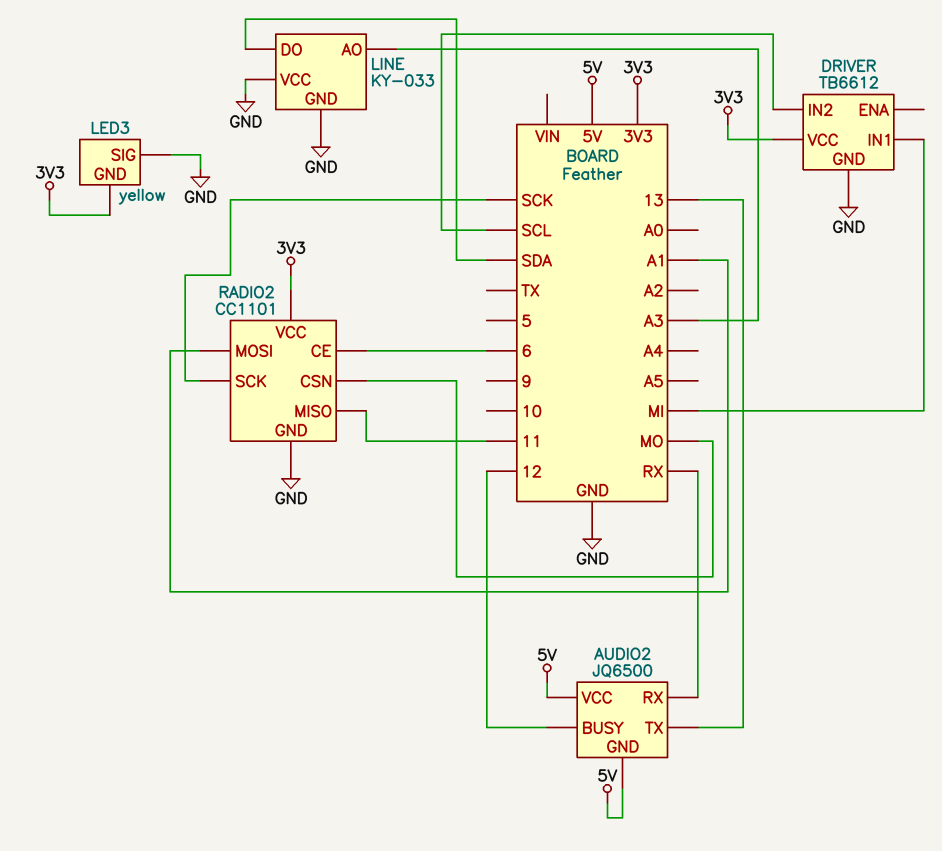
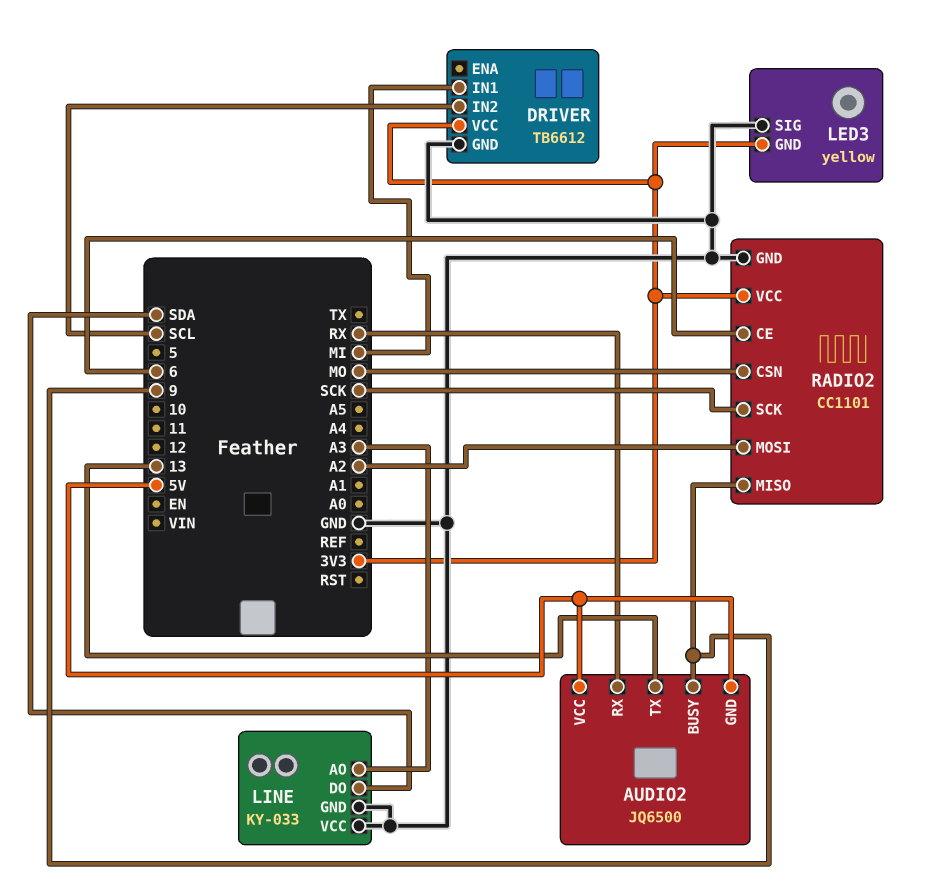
AUDIO2 pin BUSY: 12 -> 9
RADIO2 pin MISO: 11 -> 9
RADIO2 pin MOSI: A1 -> A2

